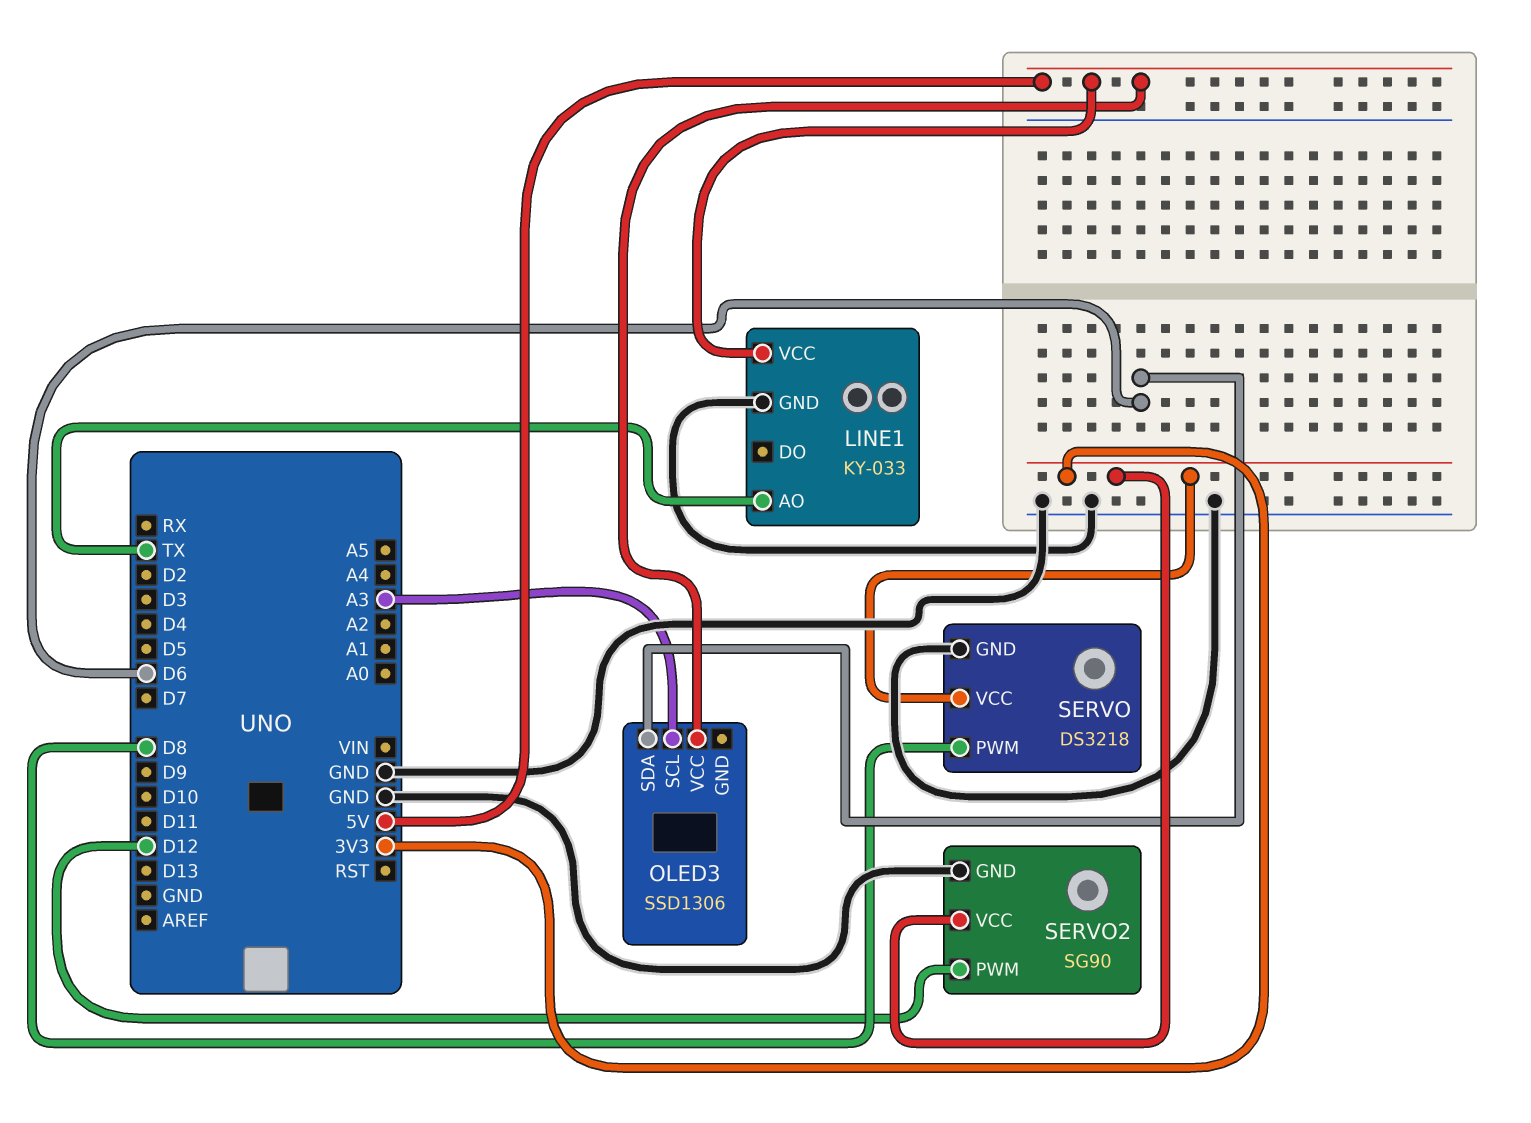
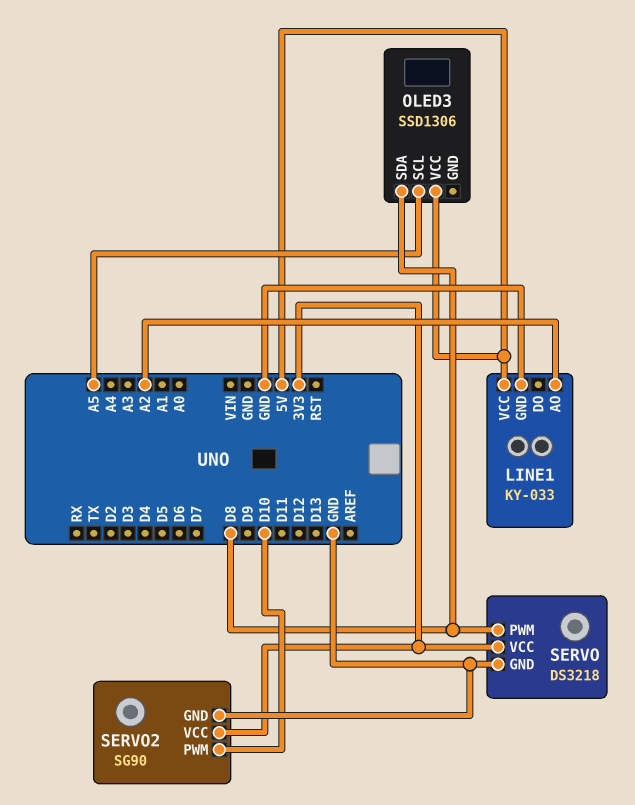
LINE1 pin AO: TX -> A2
OLED3 pin SCL: A3 -> A5
OLED3 pin SDA: D6 -> D8
SERVO2 pin PWM: D12 -> D10

